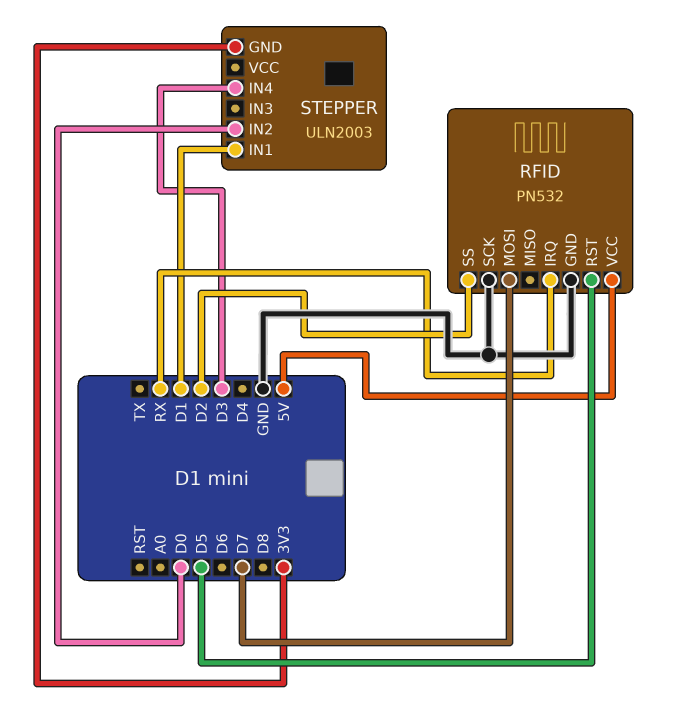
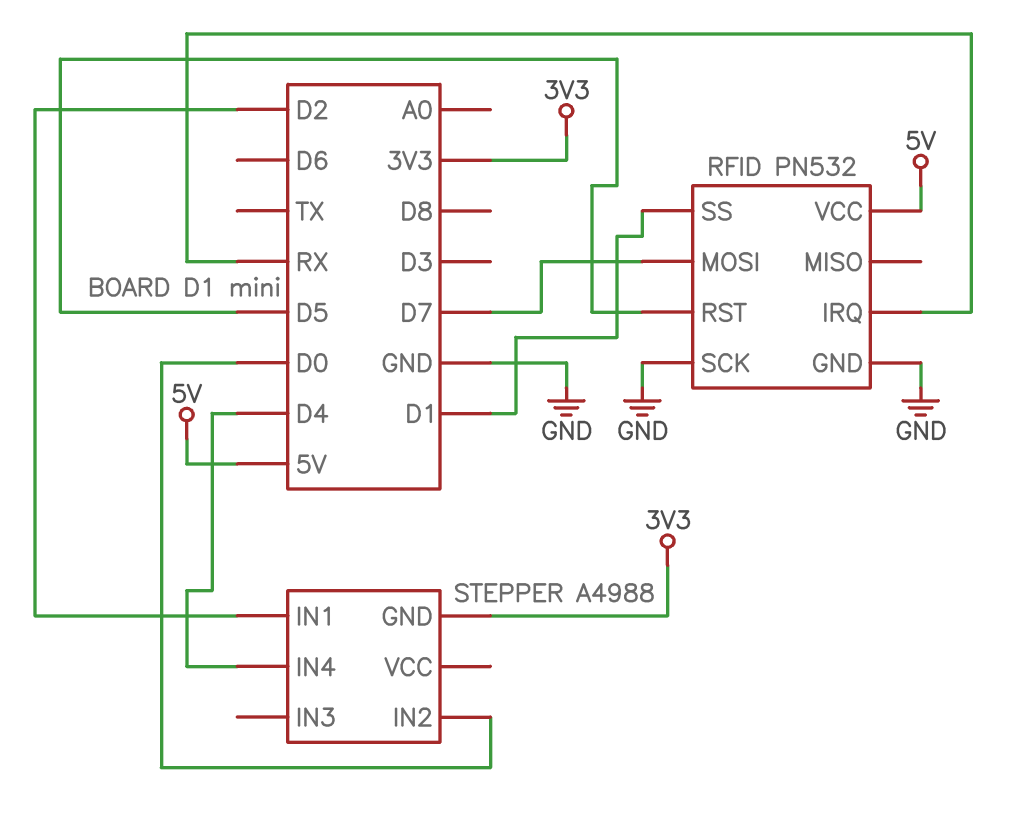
RFID pin SS: D2 -> D1
STEPPER: ULN2003 -> A4988
STEPPER pin IN1: D1 -> D2
STEPPER pin IN4: D3 -> D4

